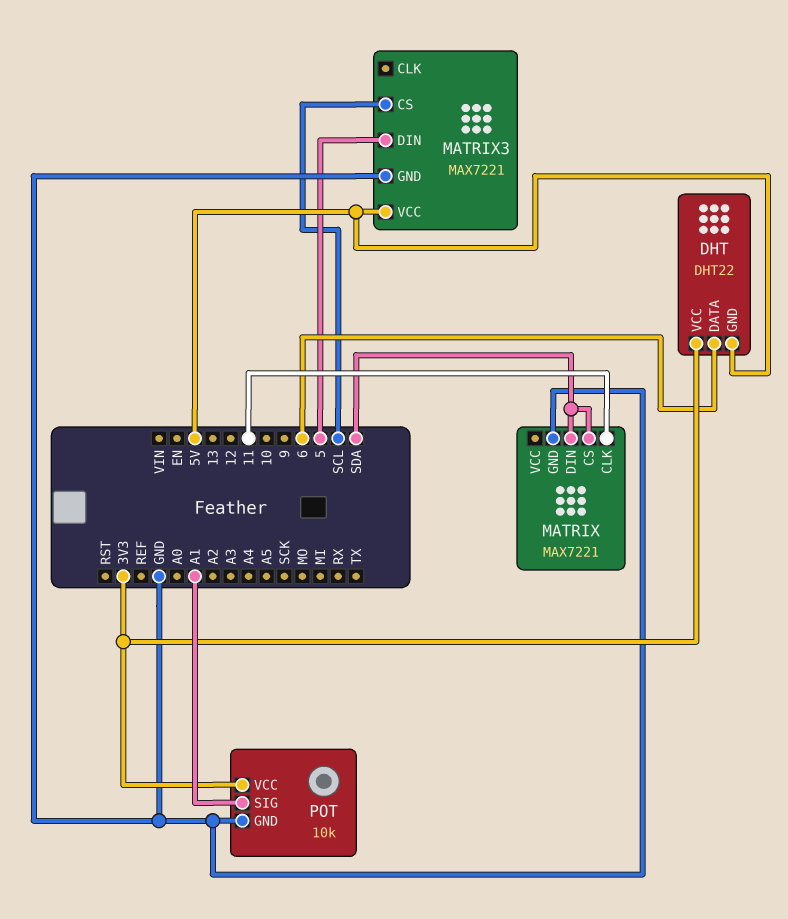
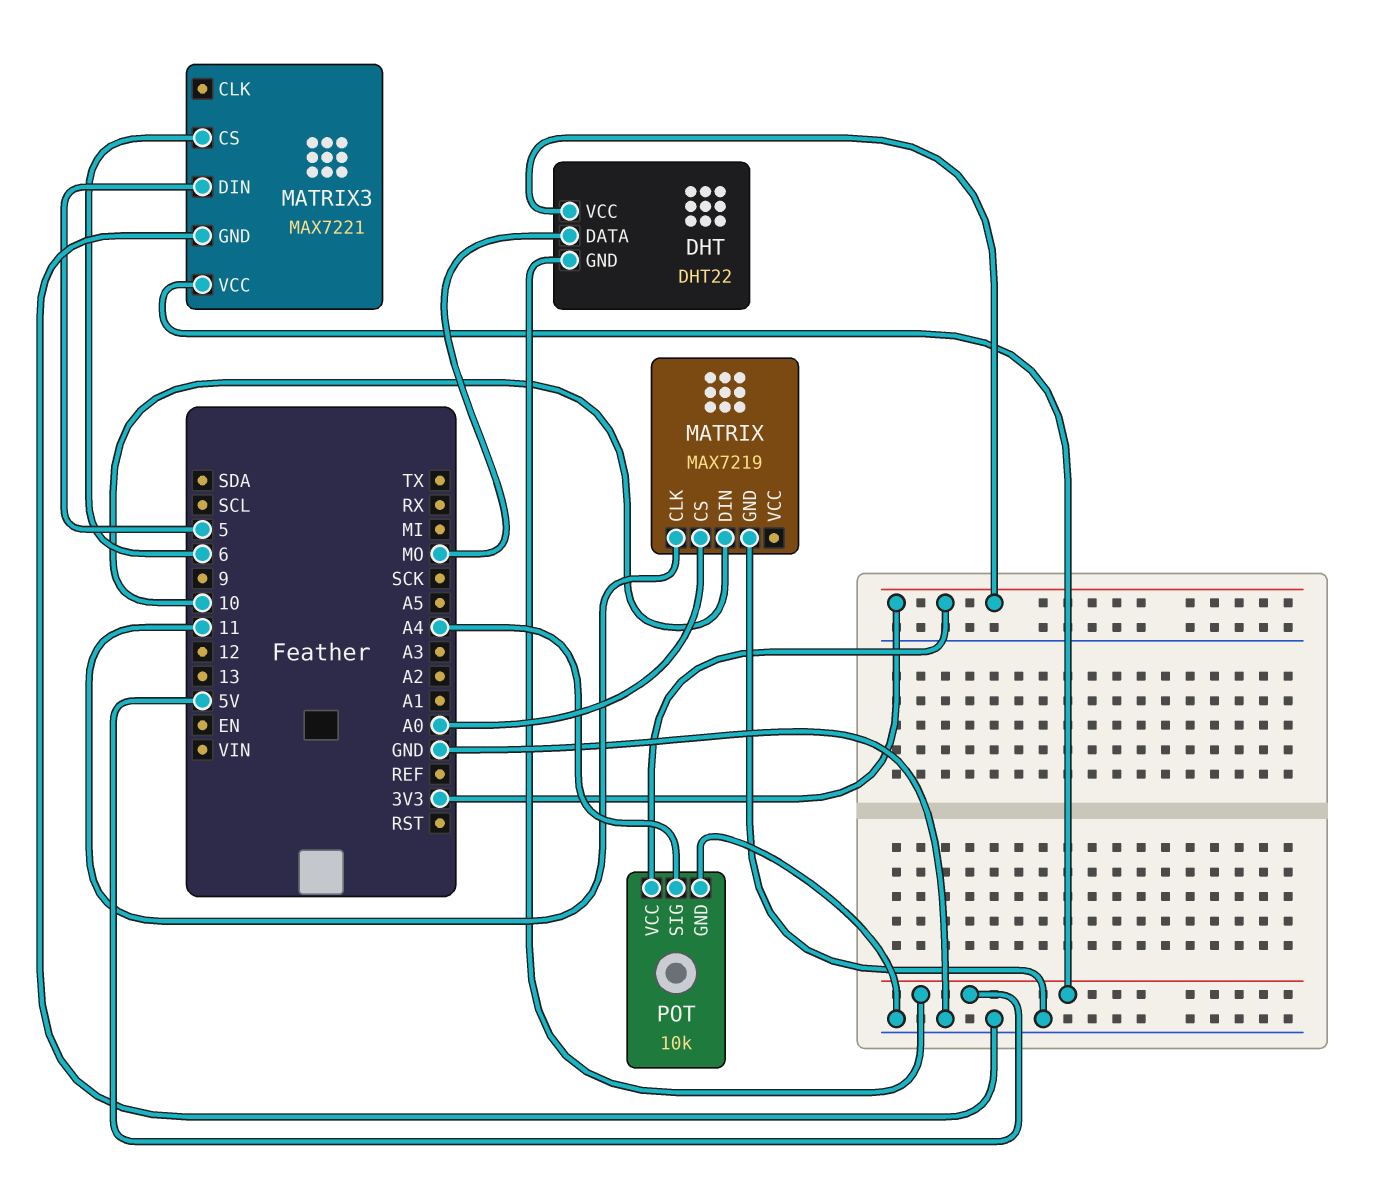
DHT pin DATA: 6 -> MO
MATRIX: MAX7221 -> MAX7219
MATRIX pin CS: SDA -> A0
MATRIX pin DIN: SDA -> 10
MATRIX3 pin CS: SCL -> 6
POT pin SIG: A1 -> A4

